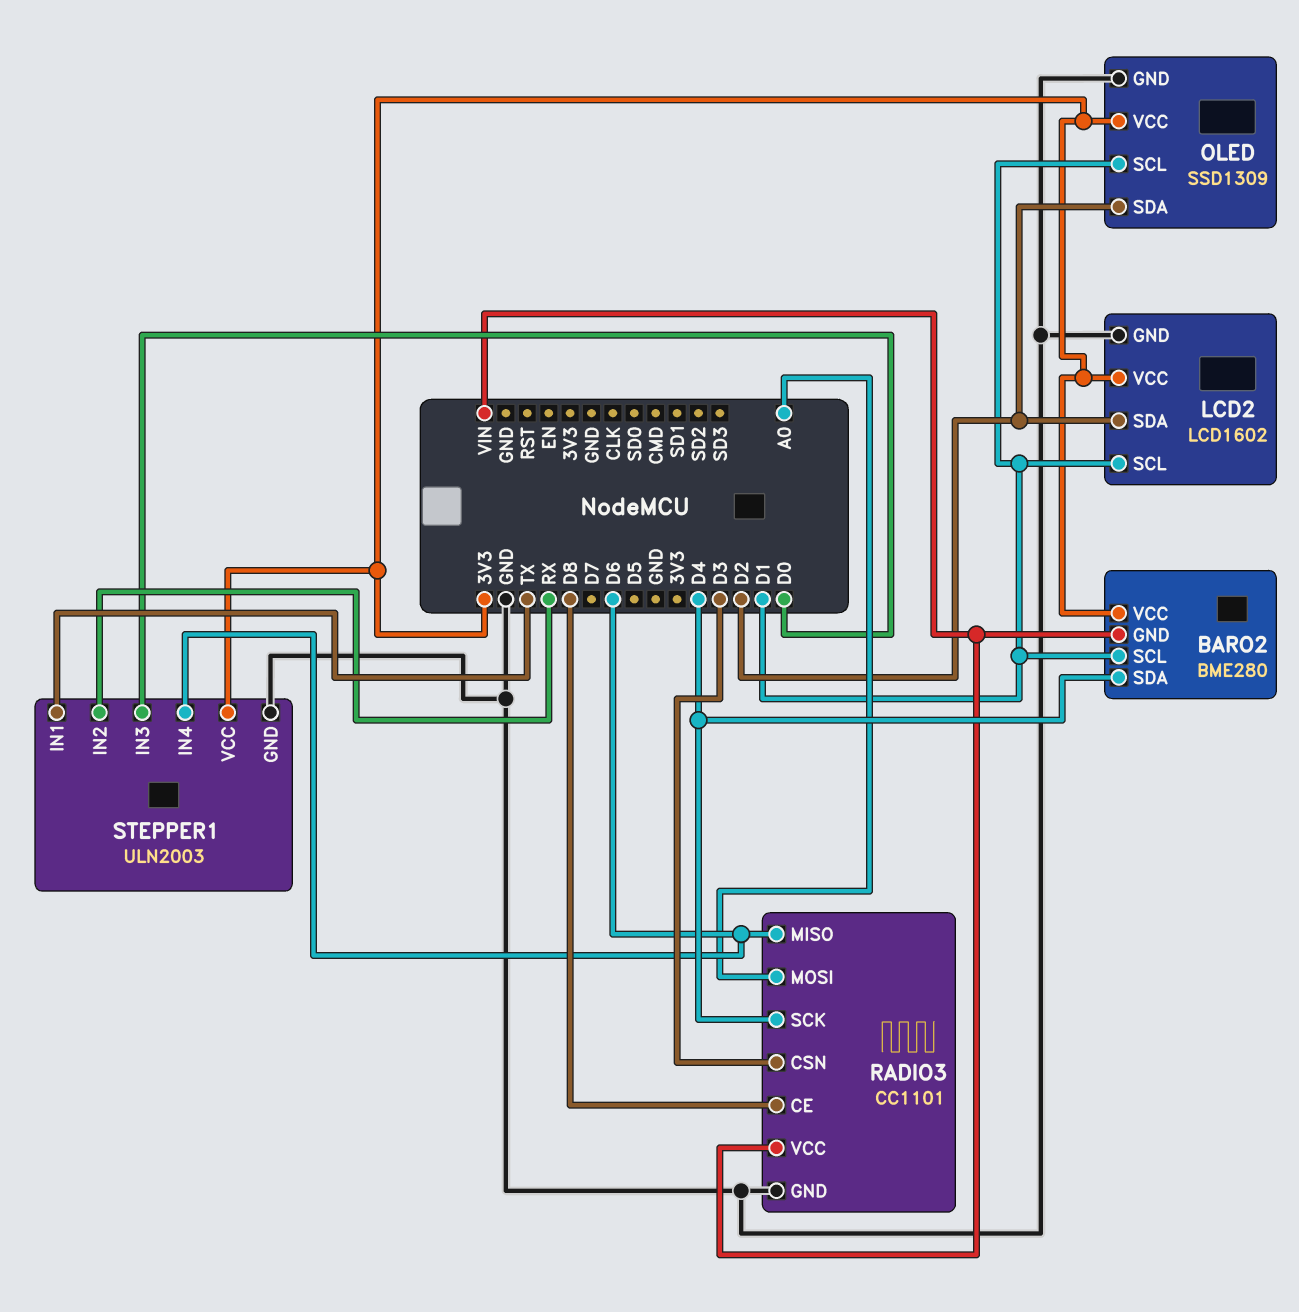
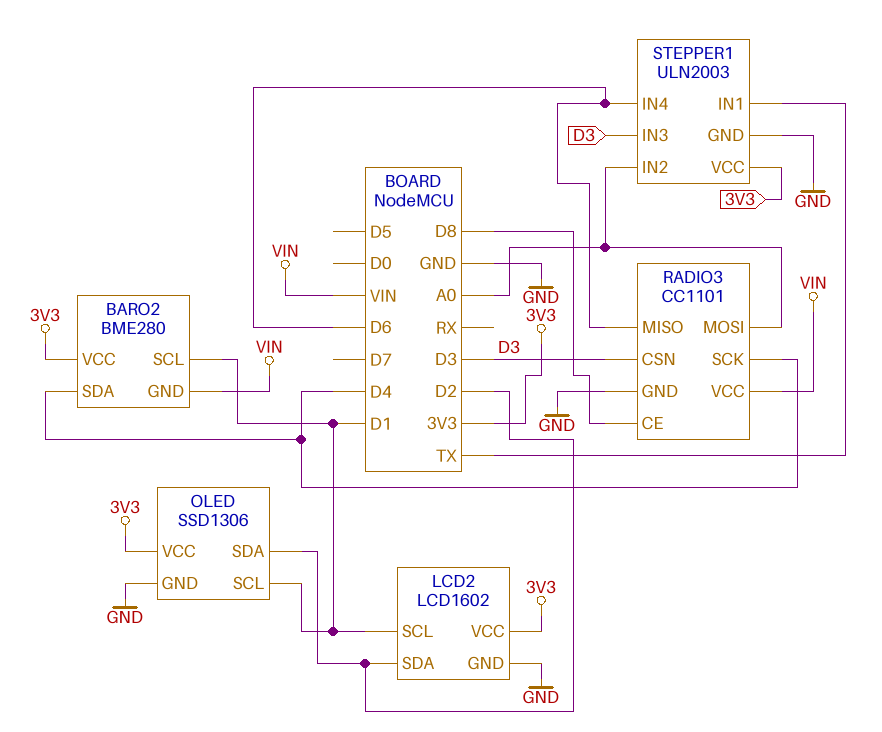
OLED: SSD1309 -> SSD1306
STEPPER1 pin IN2: RX -> A0
STEPPER1 pin IN3: D0 -> D3

